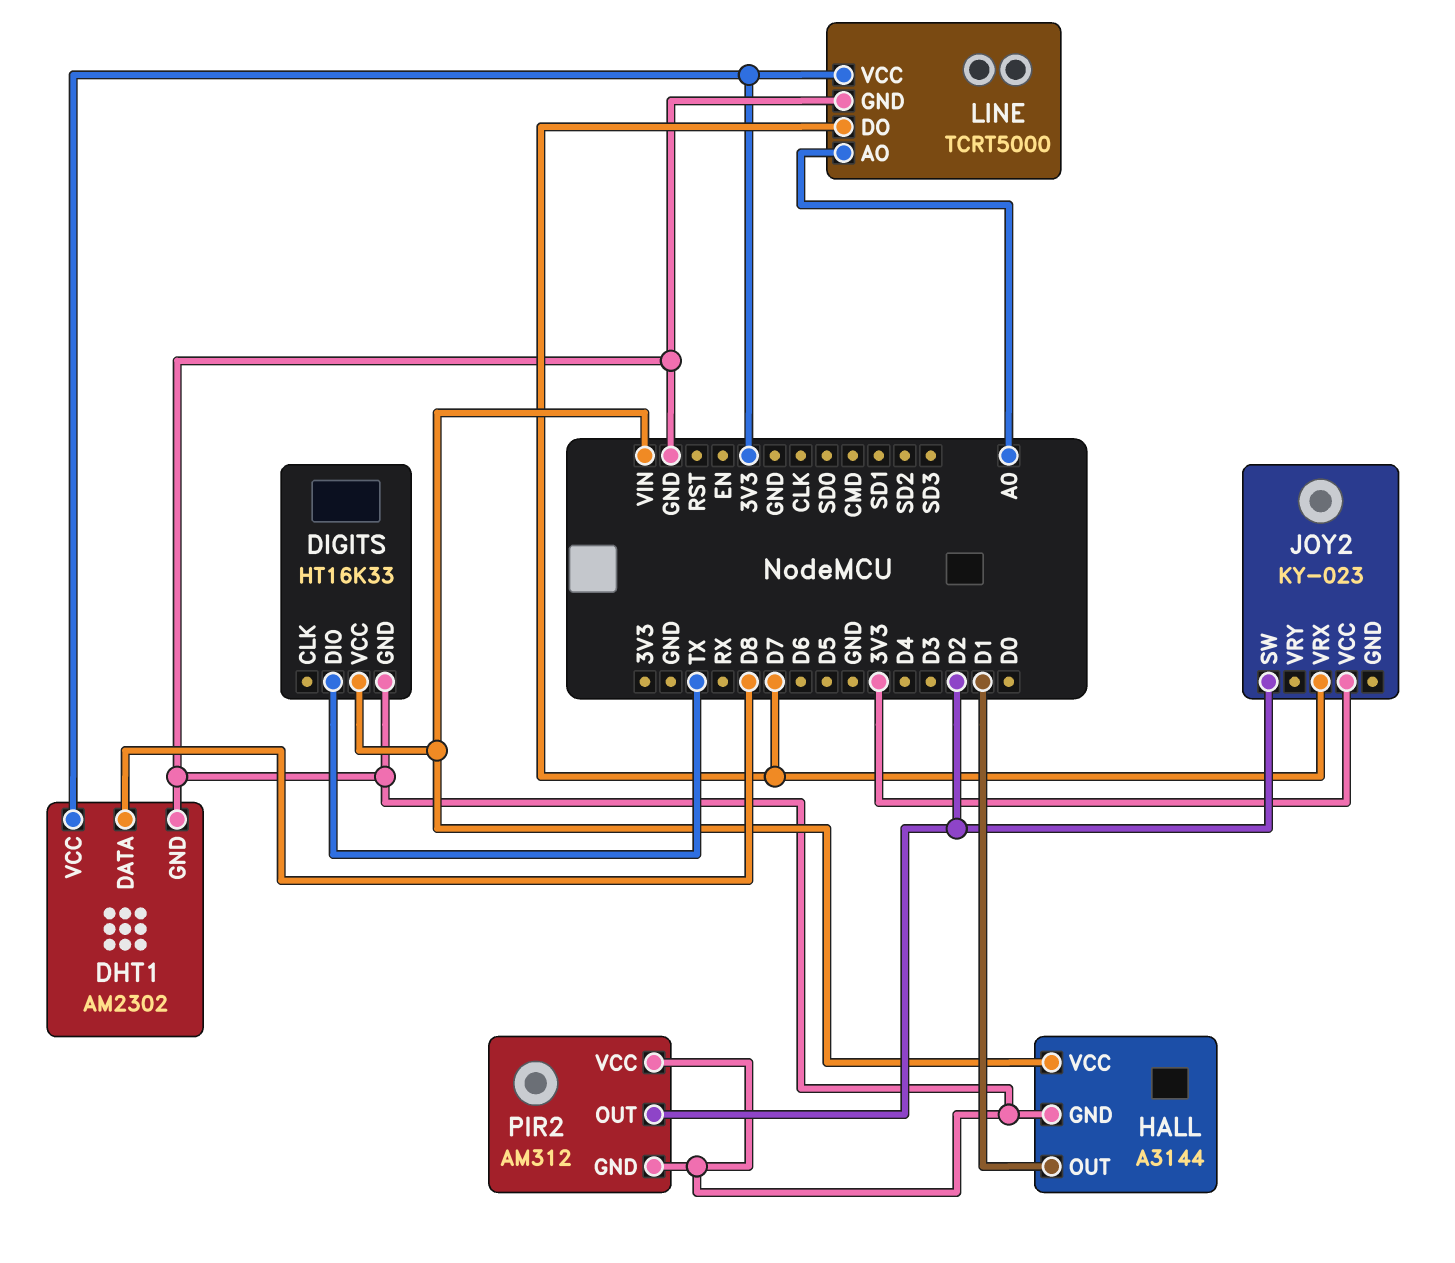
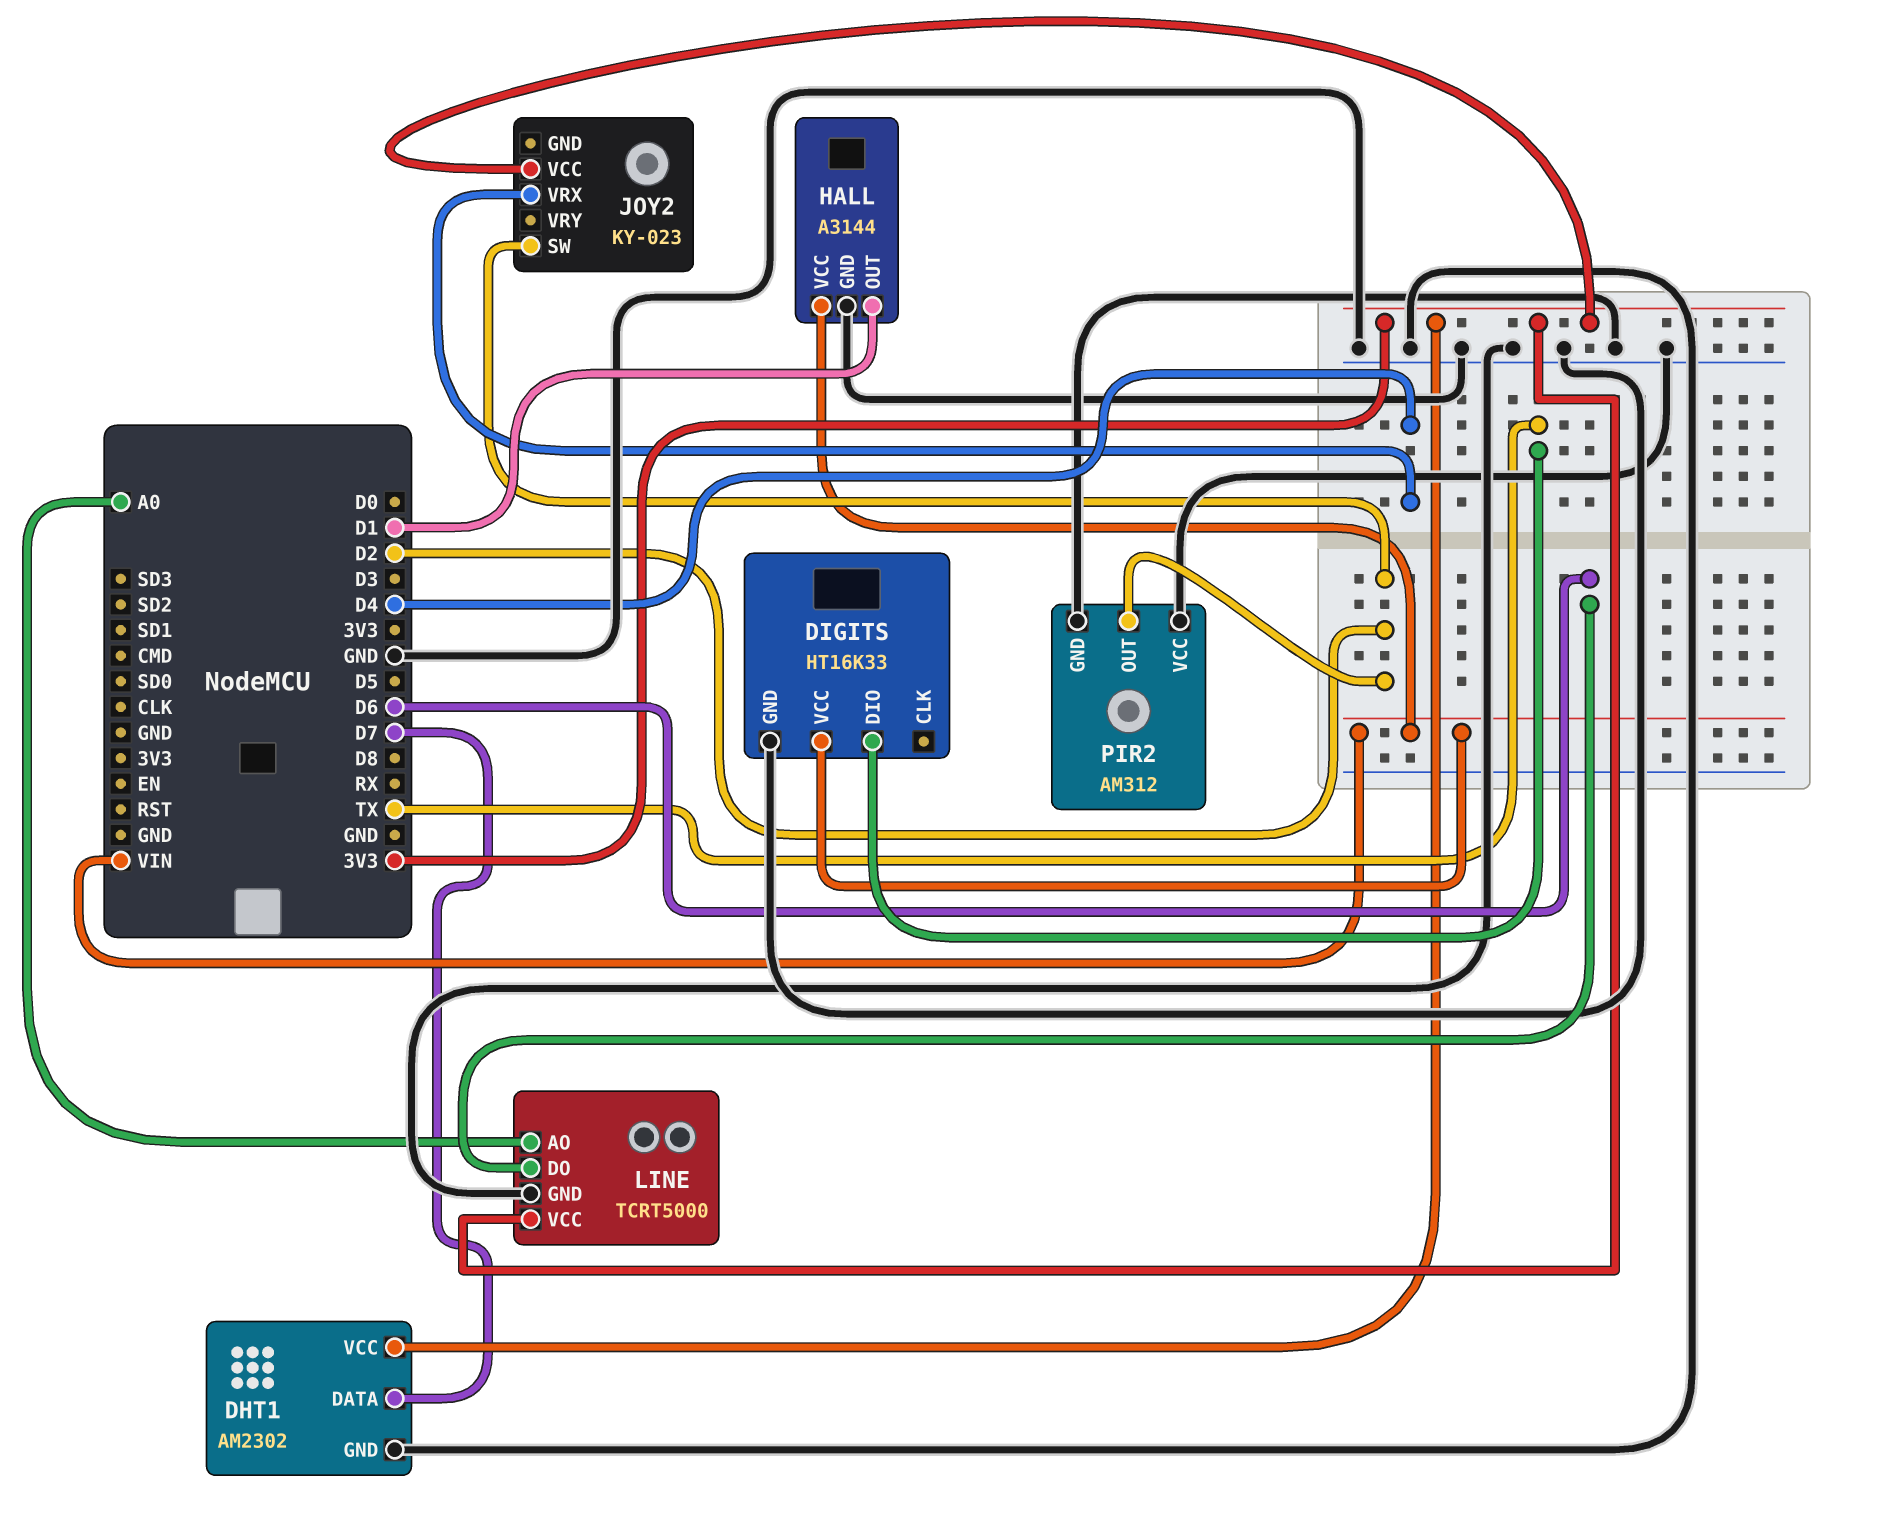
DHT1 pin DATA: D8 -> D7
JOY2 pin VRX: D7 -> D4
LINE pin DO: D7 -> D6

